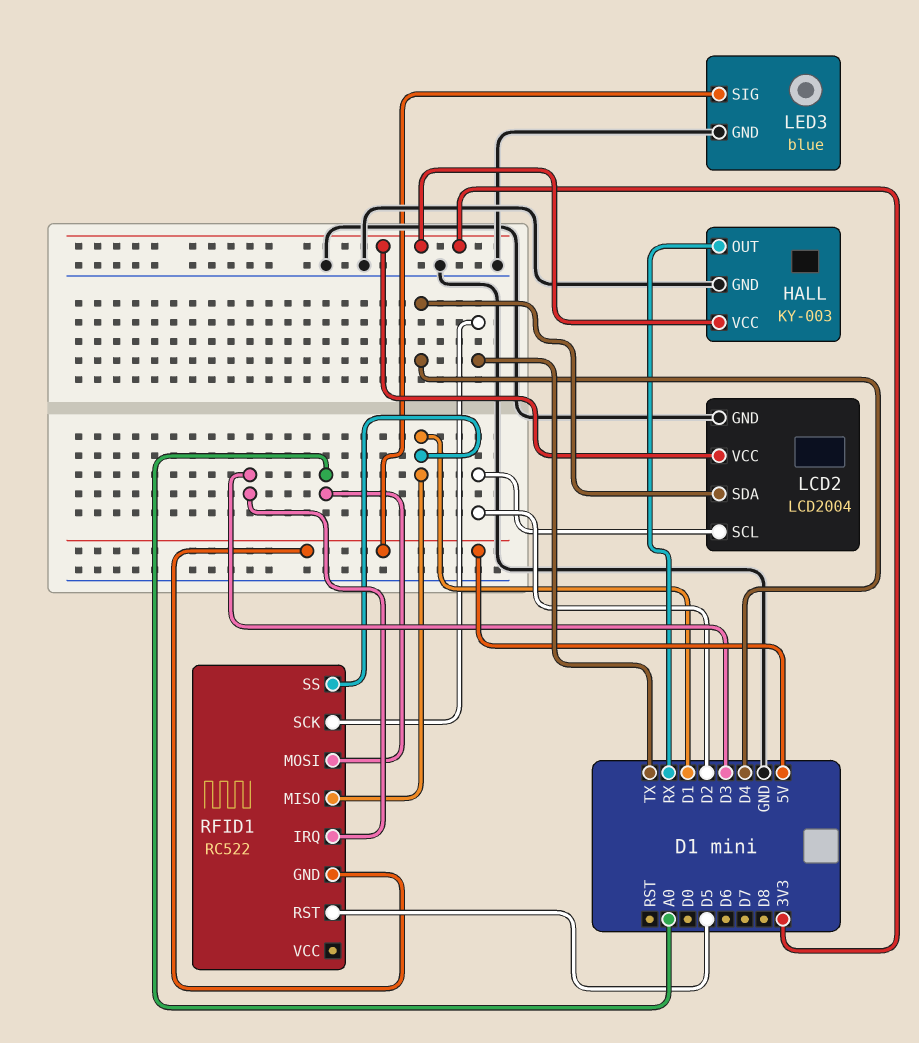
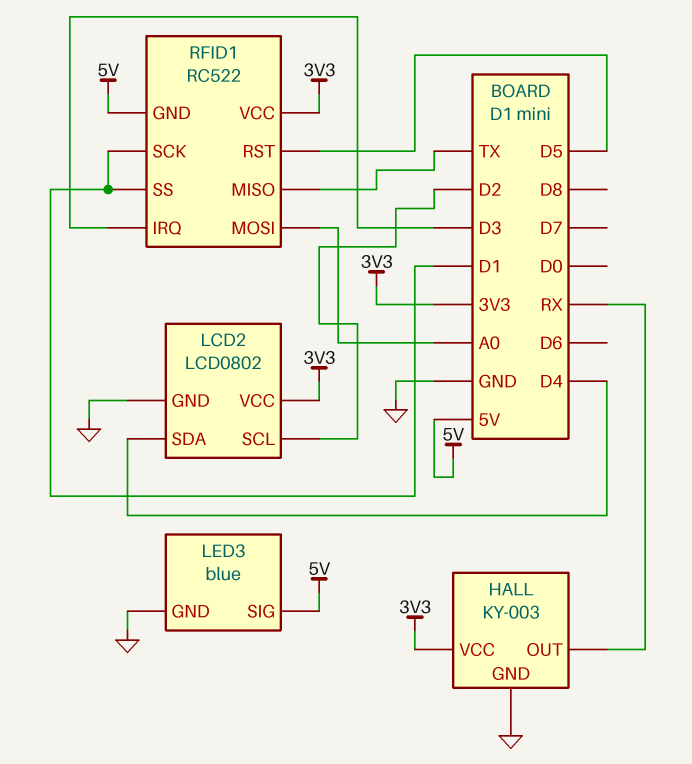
LCD2: LCD2004 -> LCD0802
RFID1 pin MISO: D1 -> TX
RFID1 pin SCK: TX -> D1
RFID1 pin VCC: none -> 3V3

